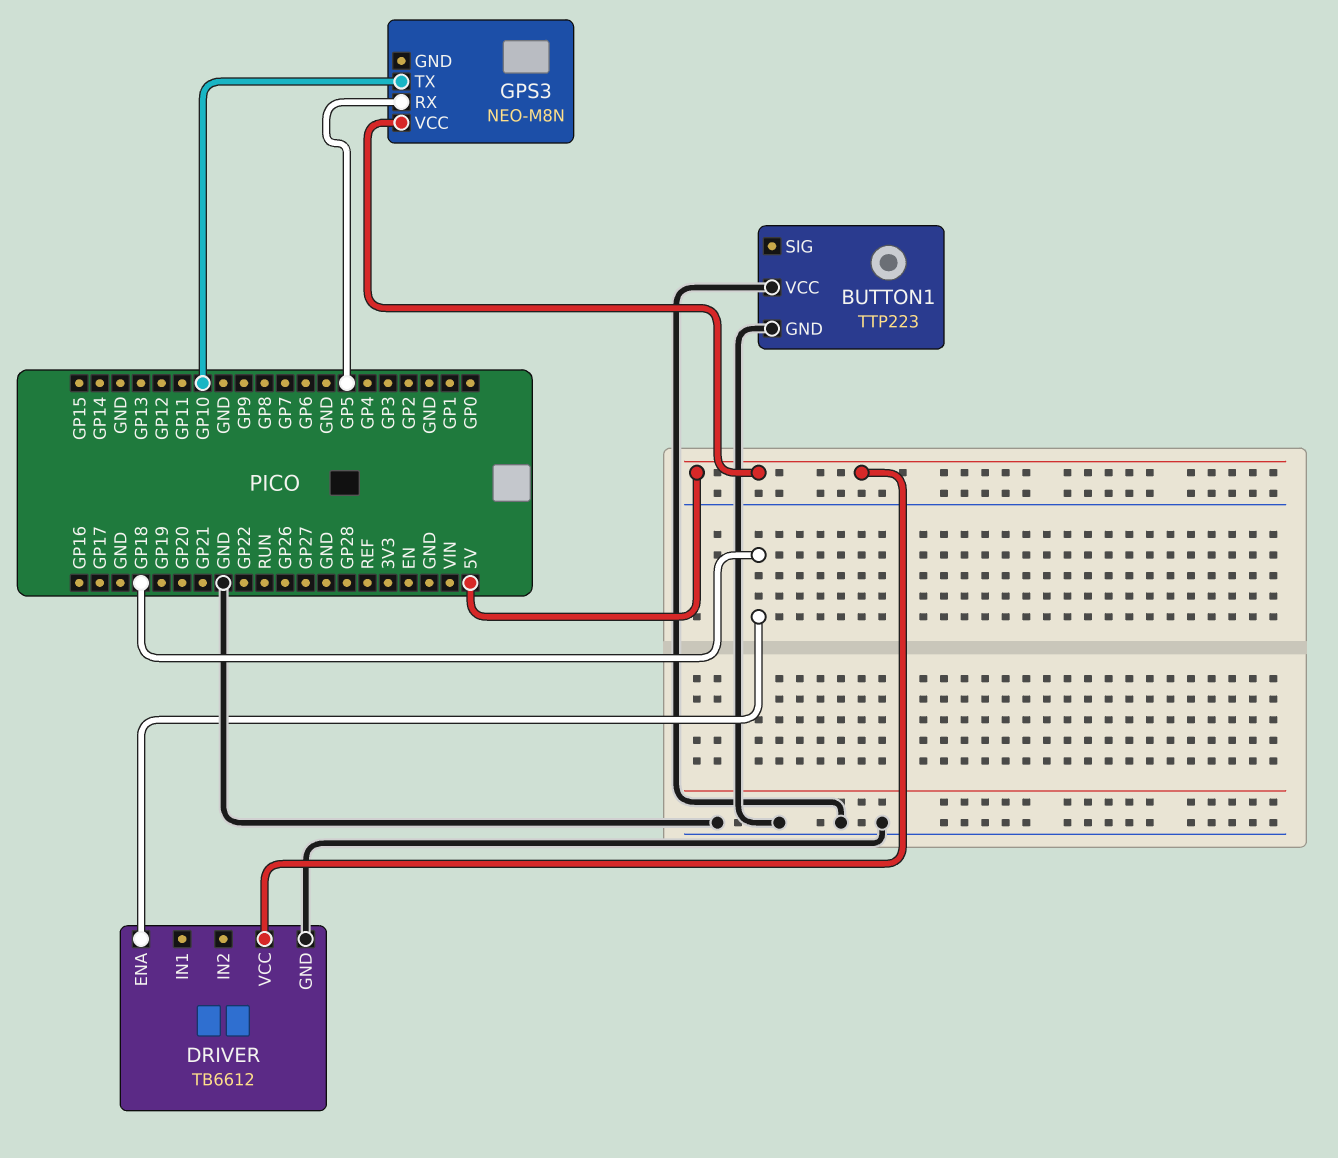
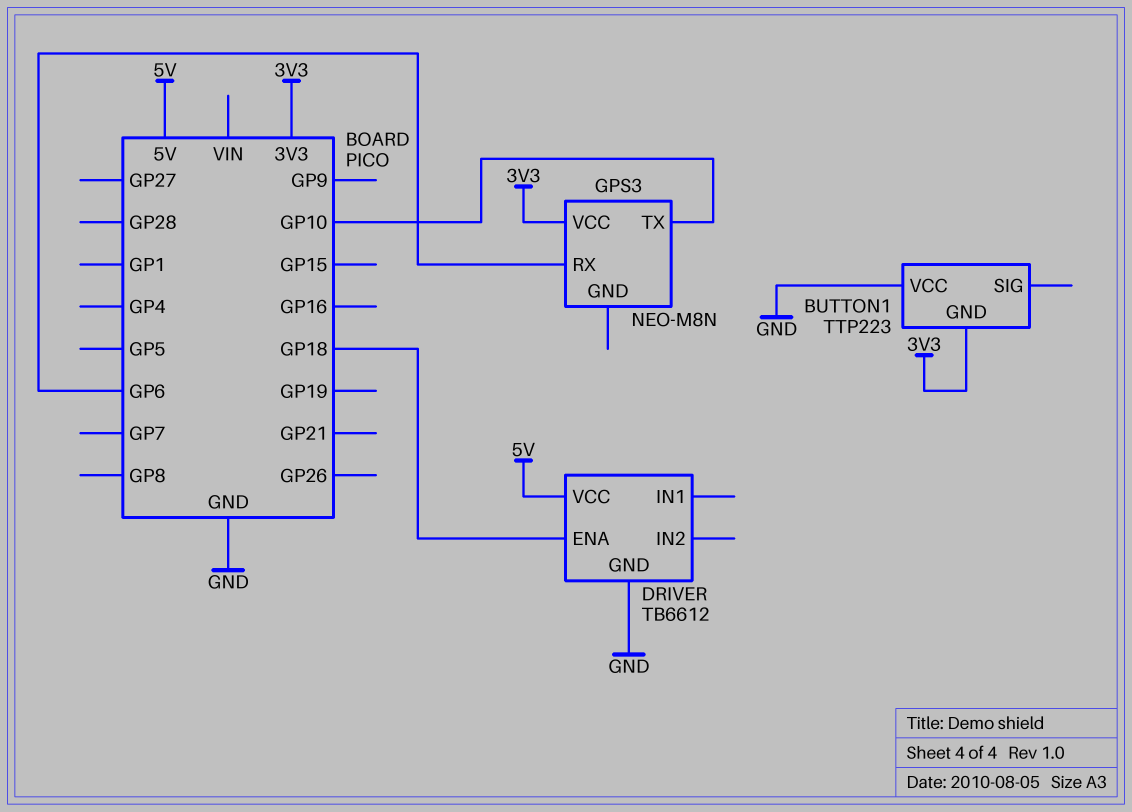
BUTTON1 pin GND: GND -> 3V3
GPS3 pin RX: GP5 -> GP6
GPS3 pin VCC: 5V -> 3V3

